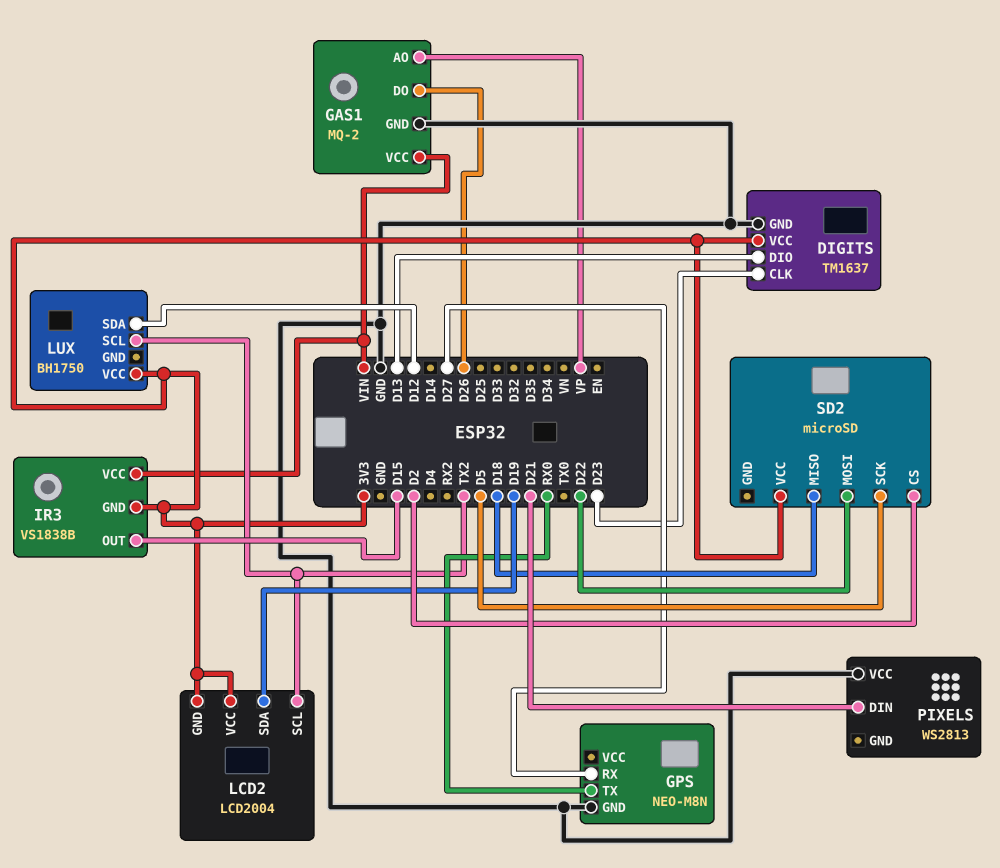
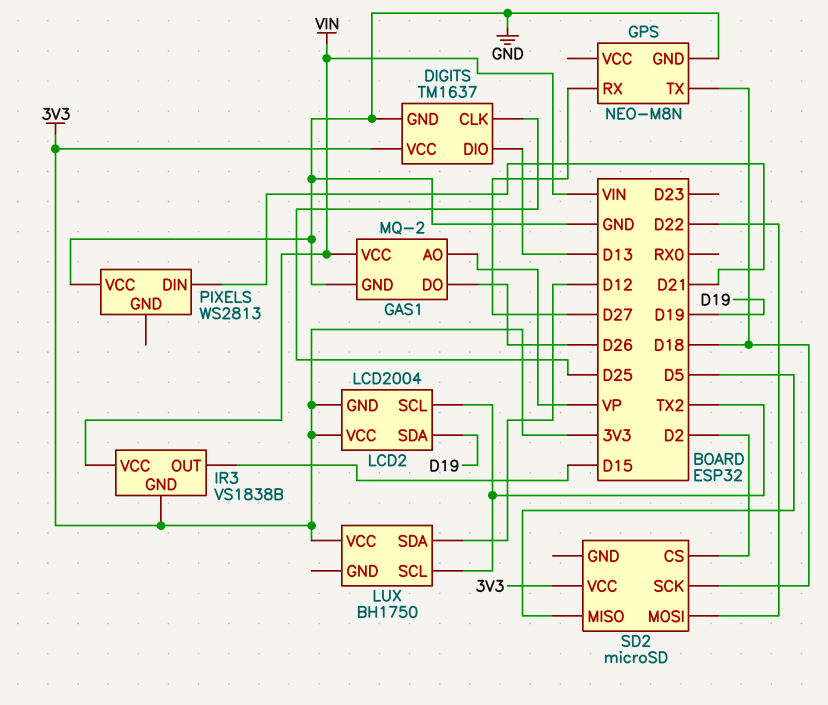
DIGITS pin CLK: D23 -> D25
GPS pin TX: RX0 -> D18
SD2 pin MISO: D18 -> D5
SD2 pin SCK: D5 -> D18

